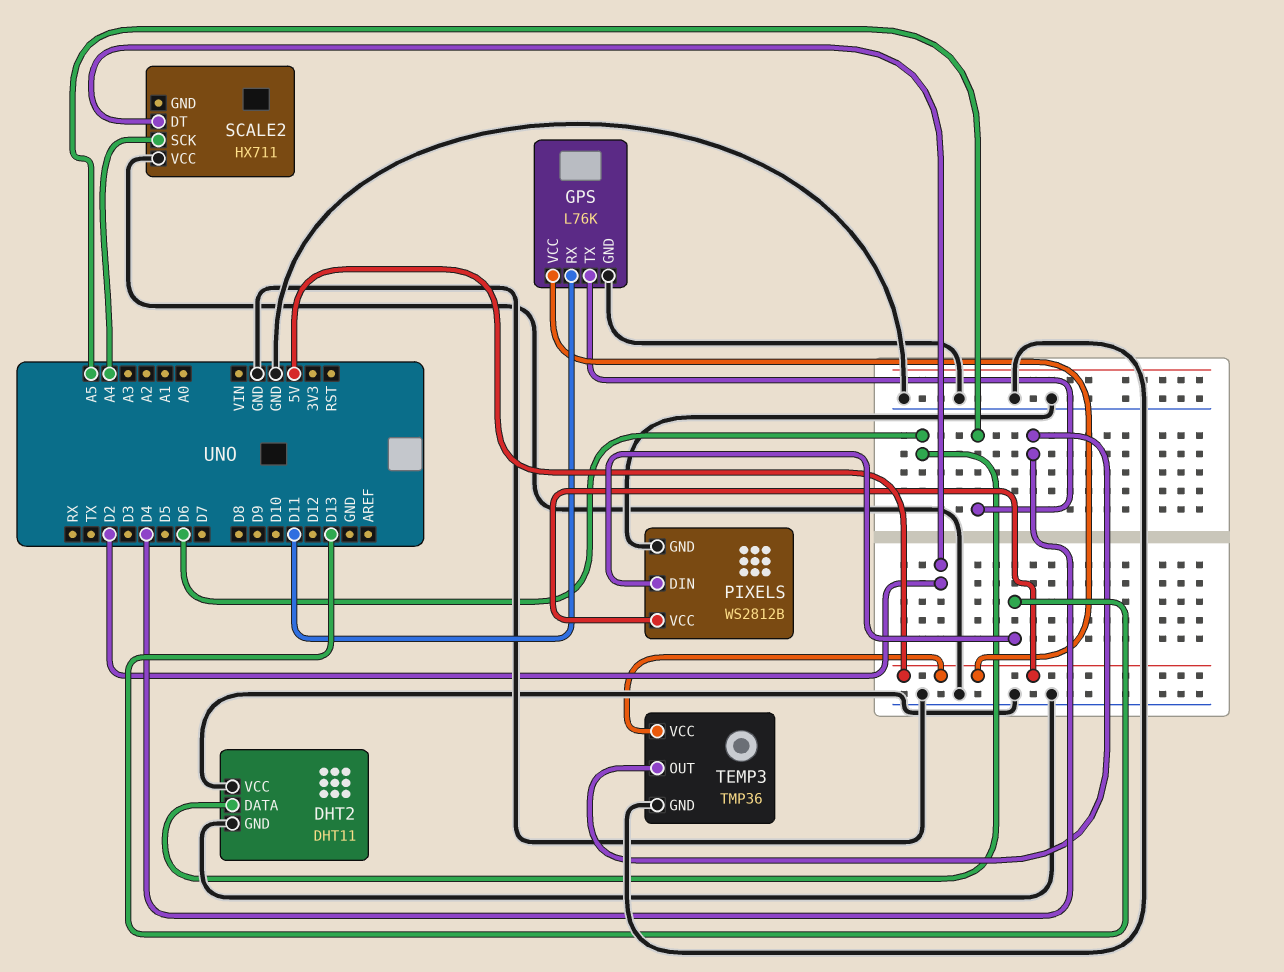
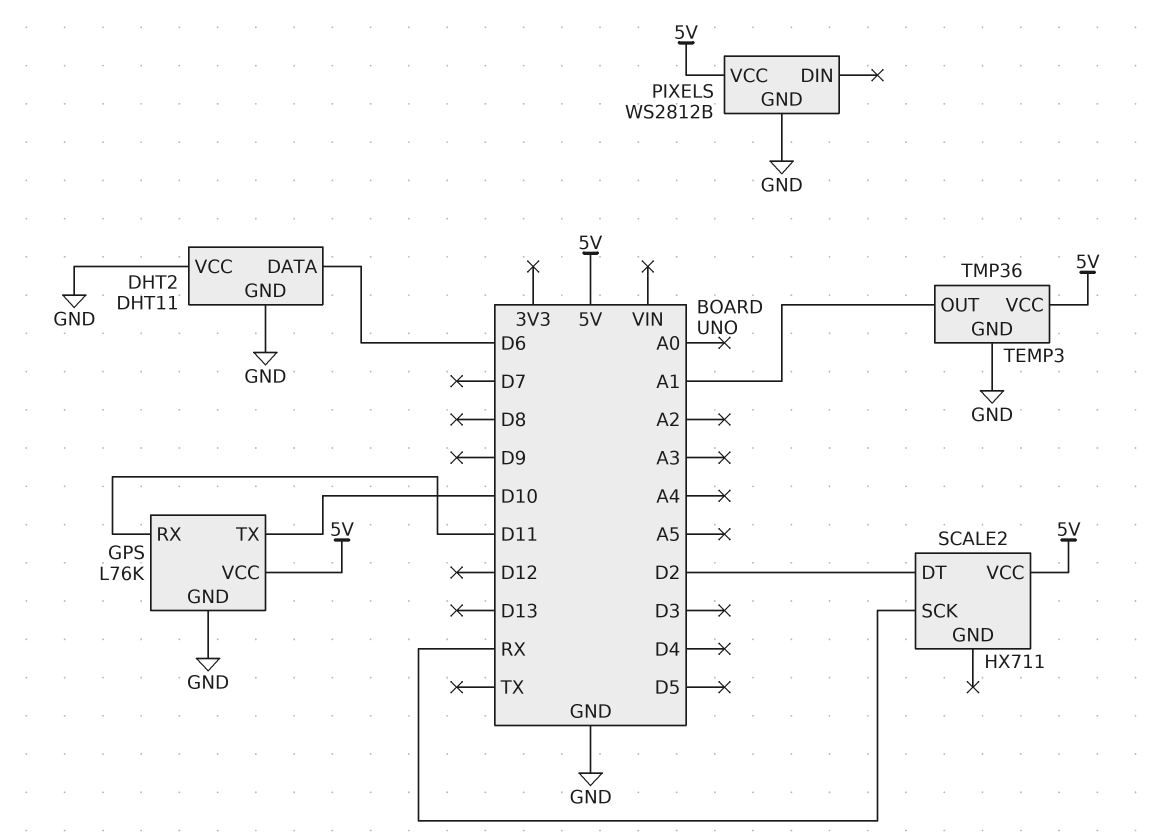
GPS pin TX: A5 -> D10
PIXELS pin DIN: D13 -> none
SCALE2 pin SCK: A4 -> RX
SCALE2 pin VCC: GND -> 5V
TEMP3 pin OUT: D4 -> A1

